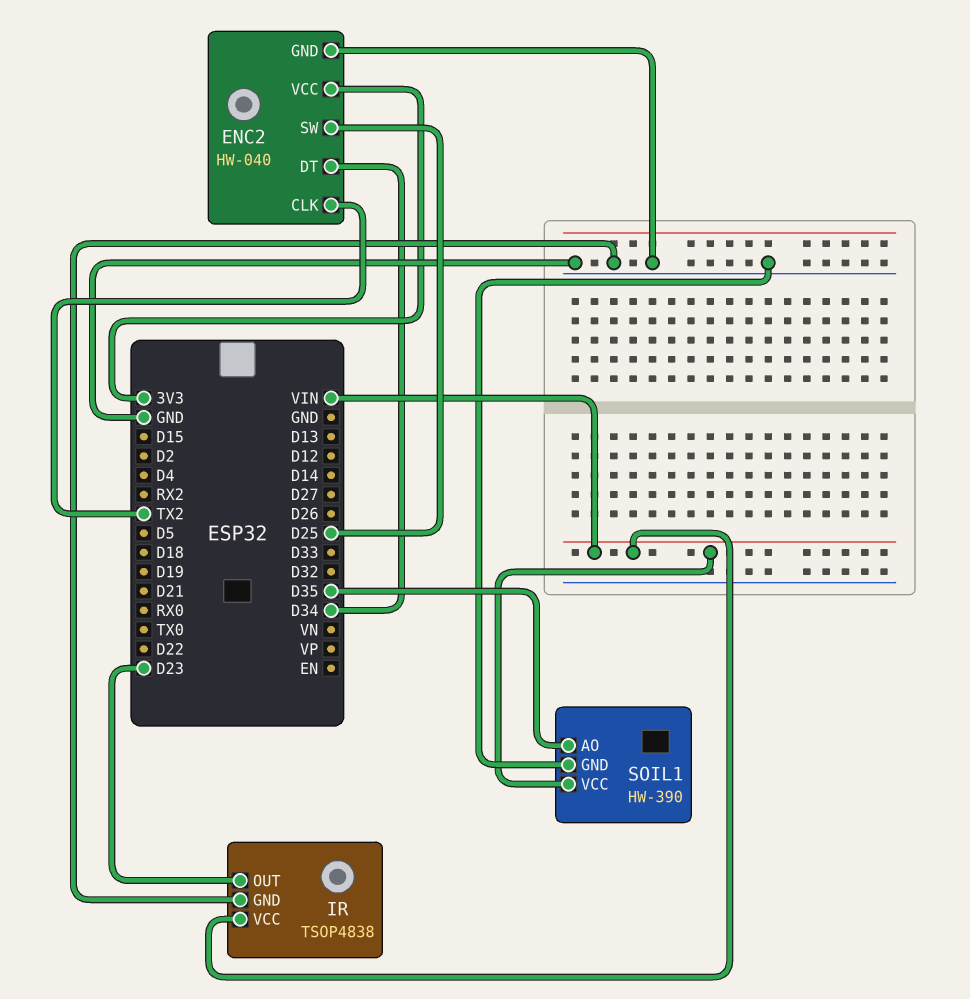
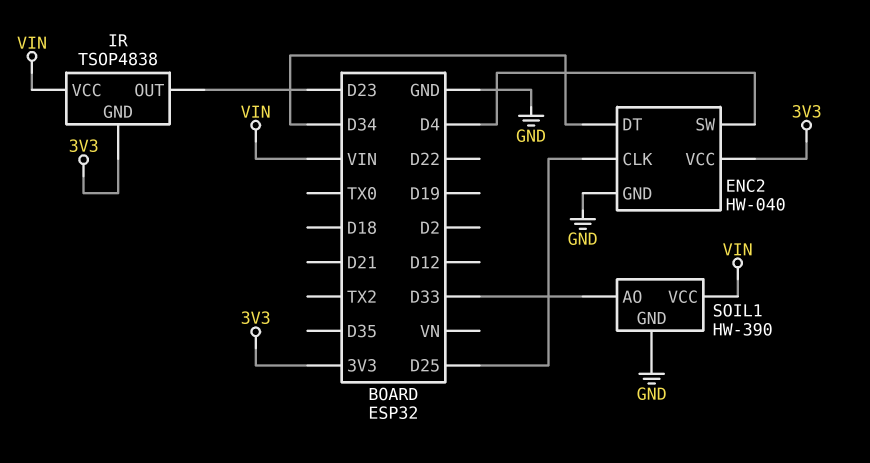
ENC2 pin CLK: TX2 -> D25
ENC2 pin SW: D25 -> D4
IR pin GND: GND -> 3V3
SOIL1 pin AO: D35 -> D33

